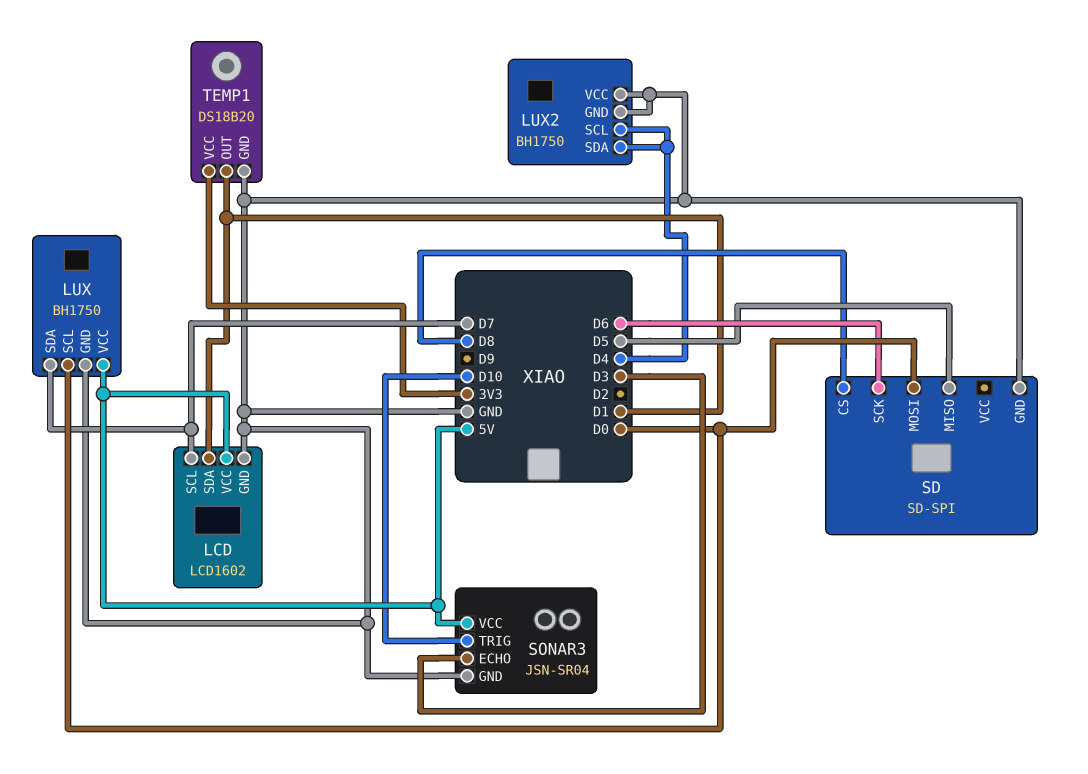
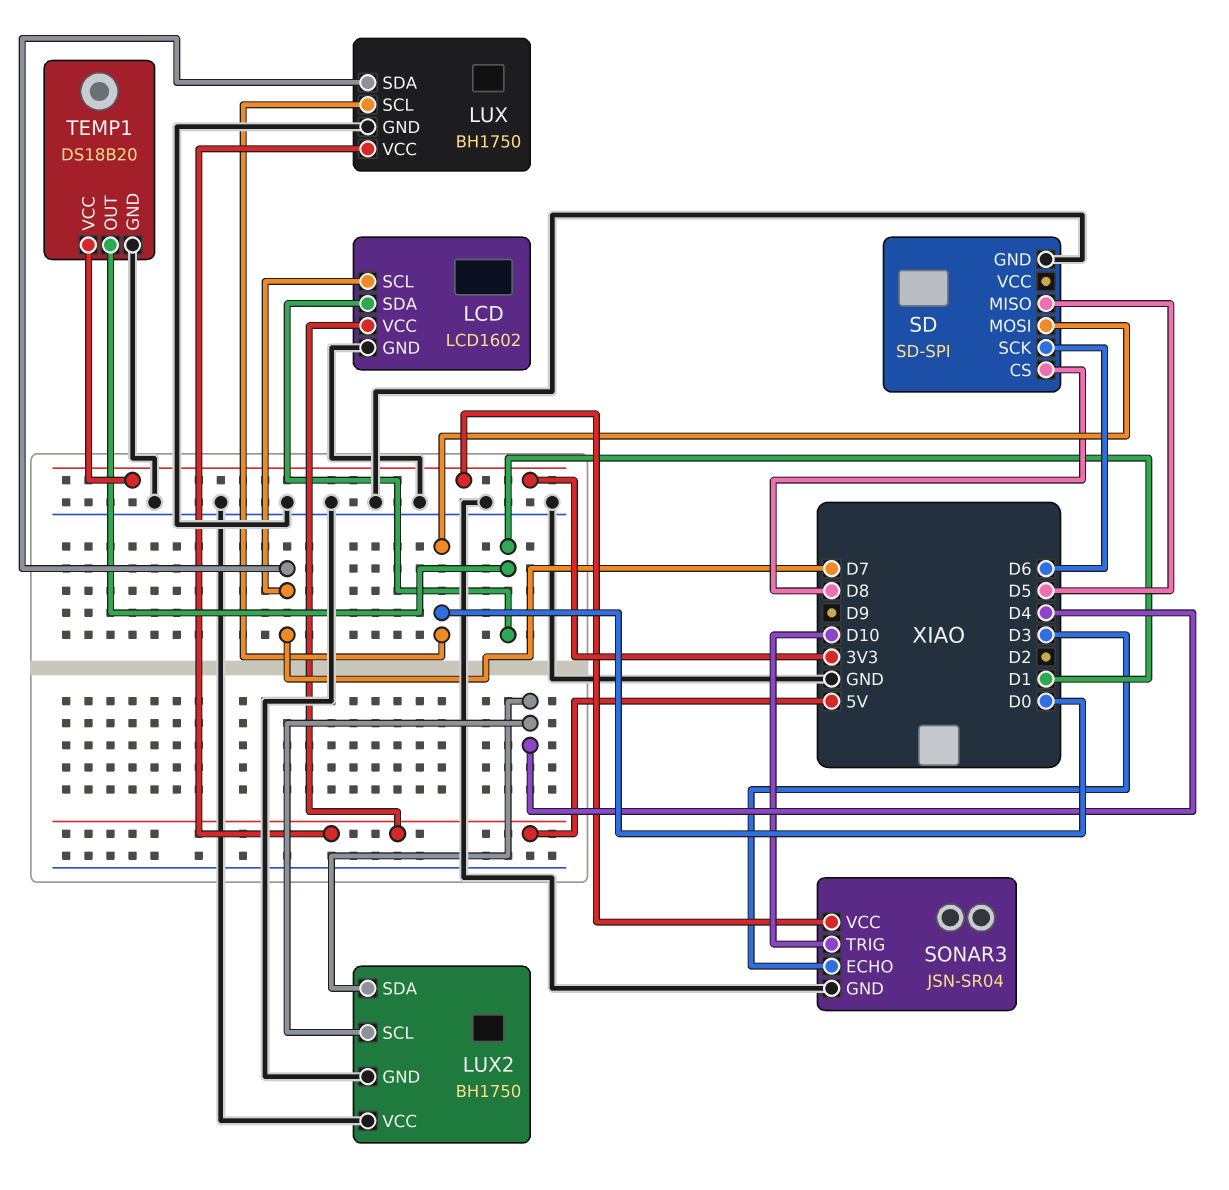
SONAR3 pin VCC: 5V -> 3V3

